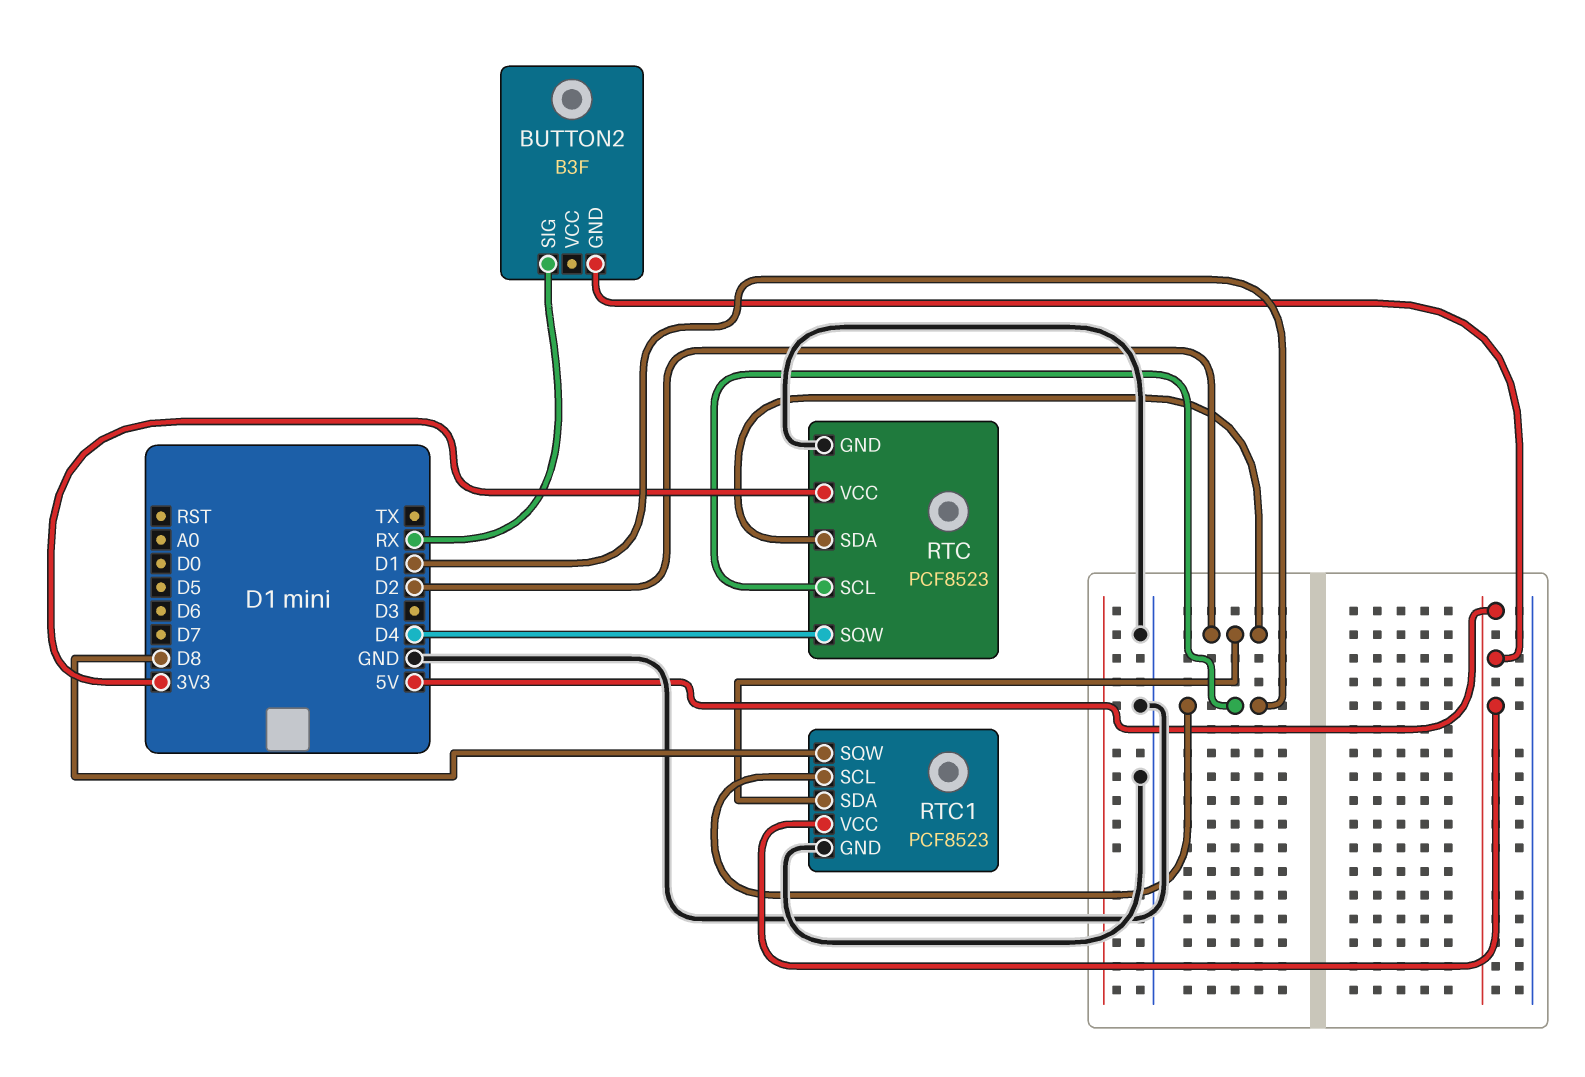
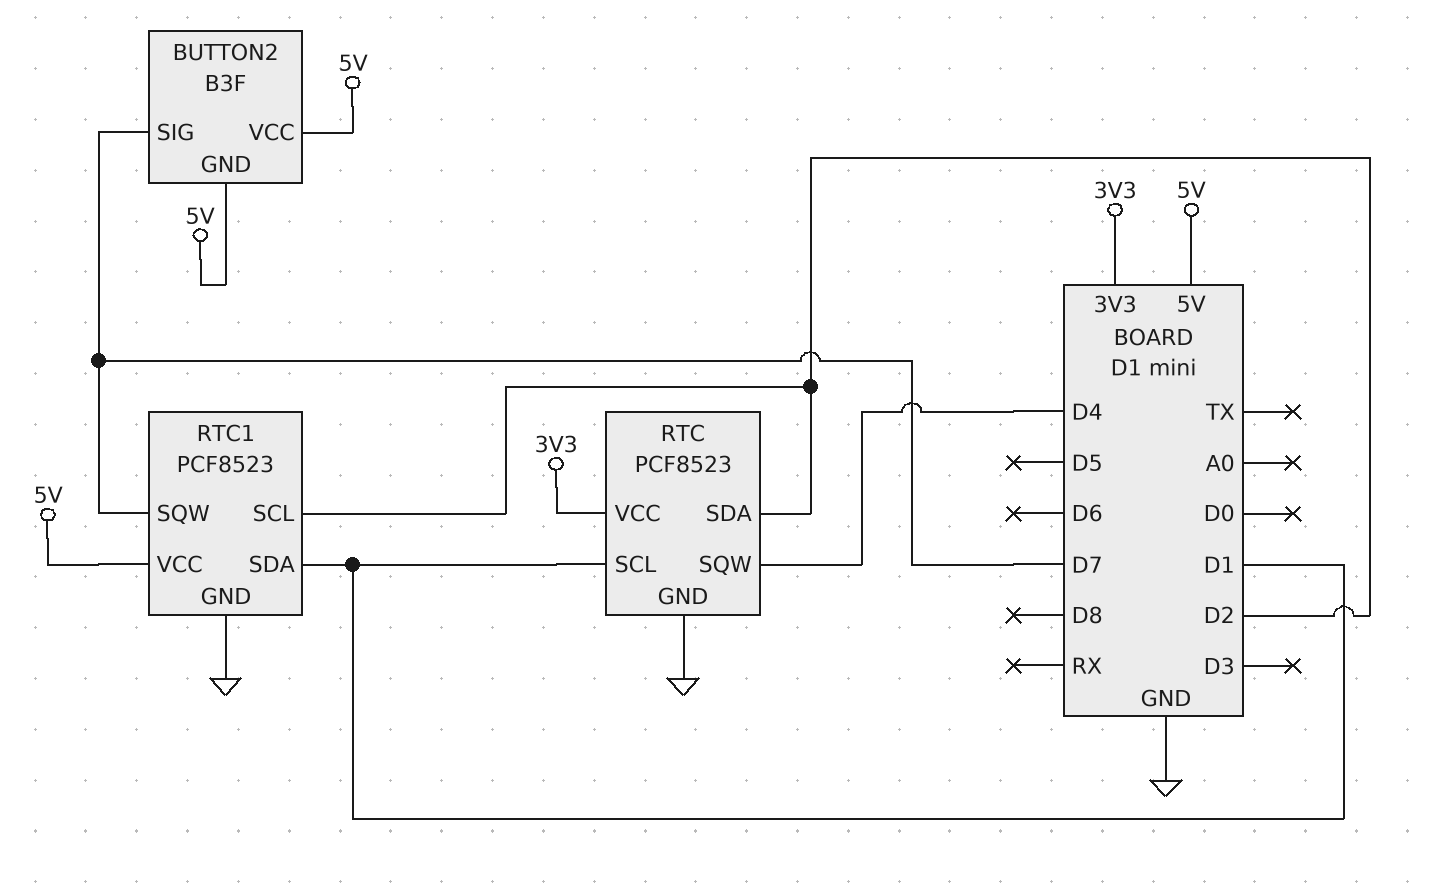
BUTTON2 pin SIG: RX -> D7
BUTTON2 pin VCC: none -> 5V
RTC1 pin SCL: D1 -> D2
RTC1 pin SDA: D2 -> D1
RTC1 pin SQW: D8 -> D7

